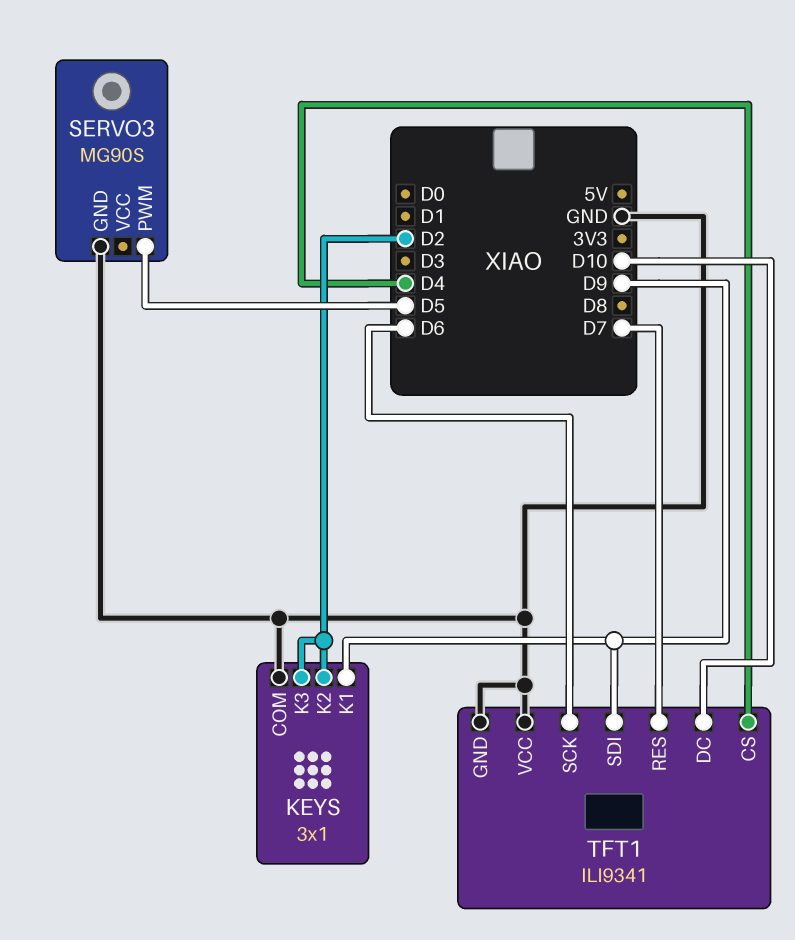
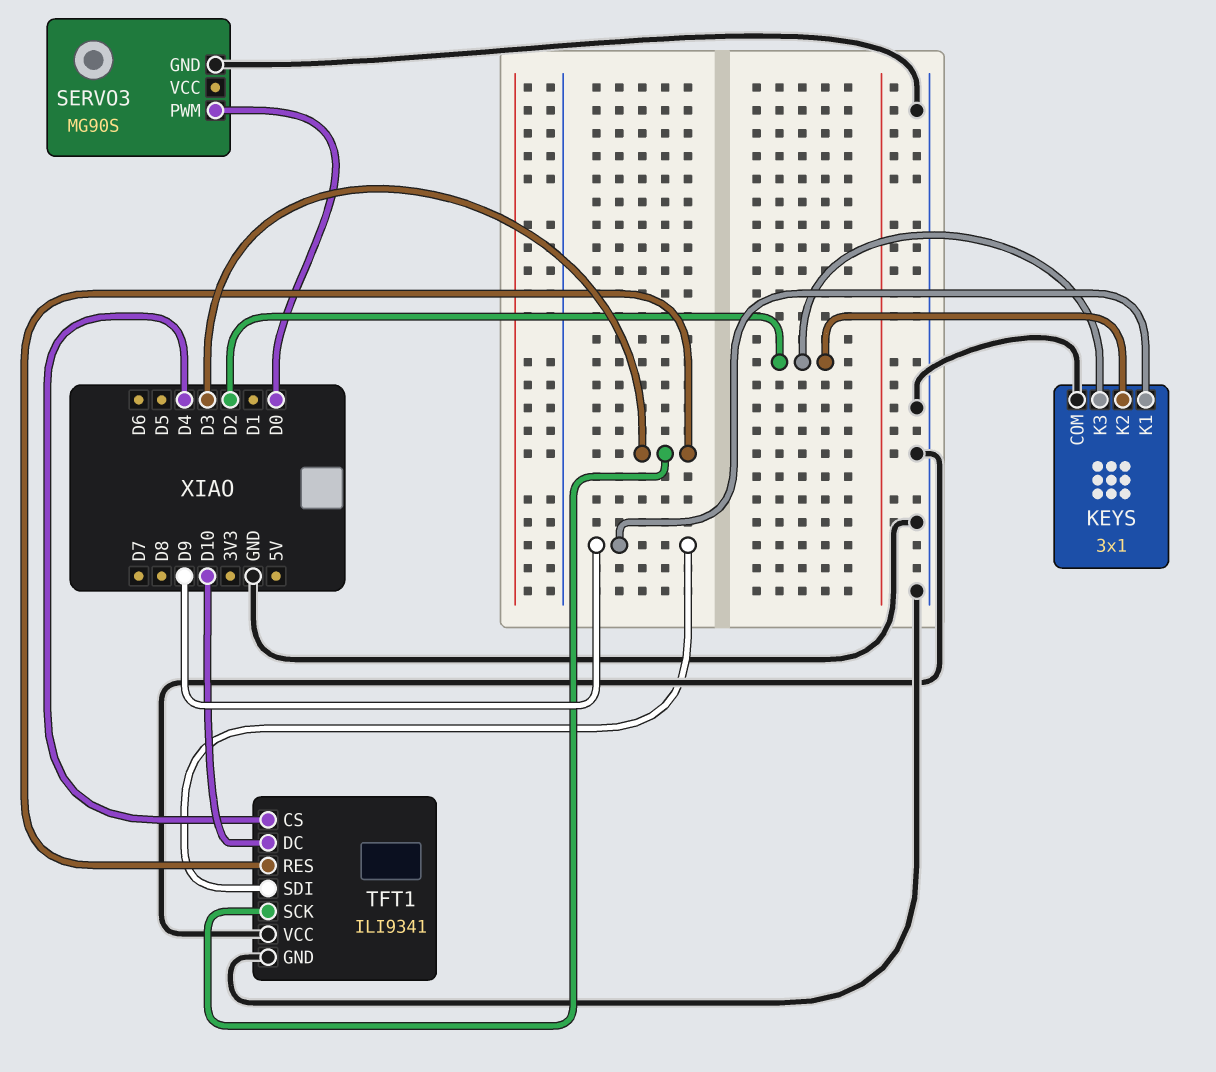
SERVO3 pin PWM: D5 -> D0
TFT1 pin RES: D7 -> D3
TFT1 pin SCK: D6 -> D3

